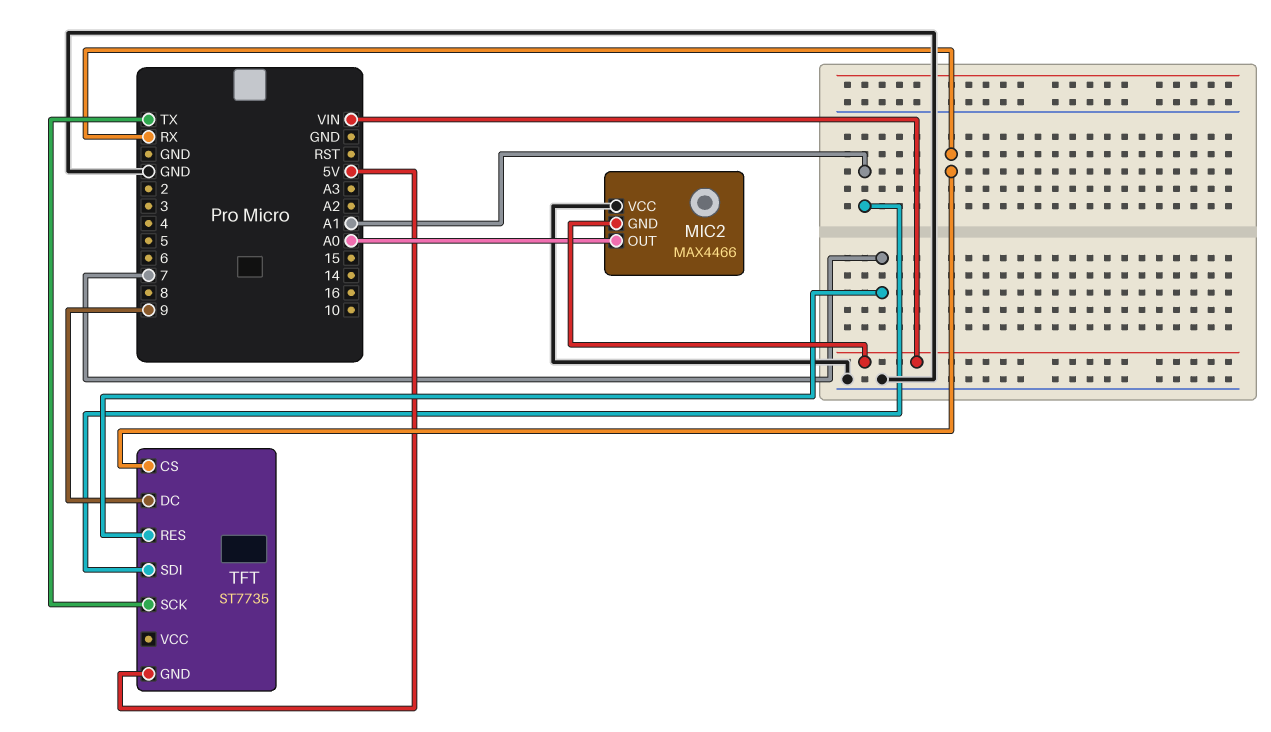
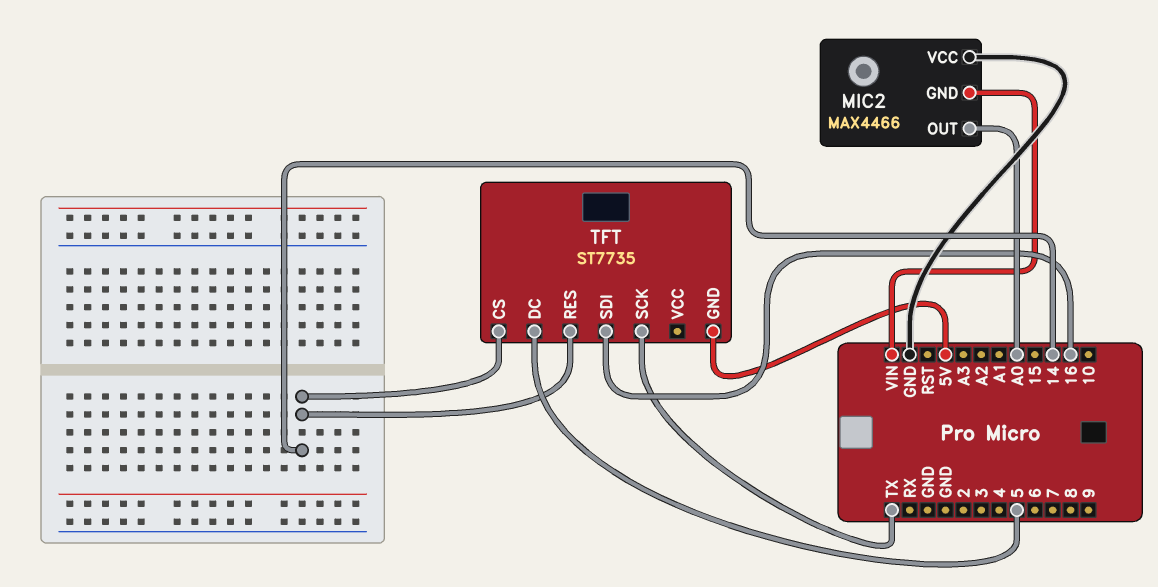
TFT pin CS: RX -> 14
TFT pin DC: 9 -> 5
TFT pin RES: 7 -> 14
TFT pin SDI: A1 -> 16

